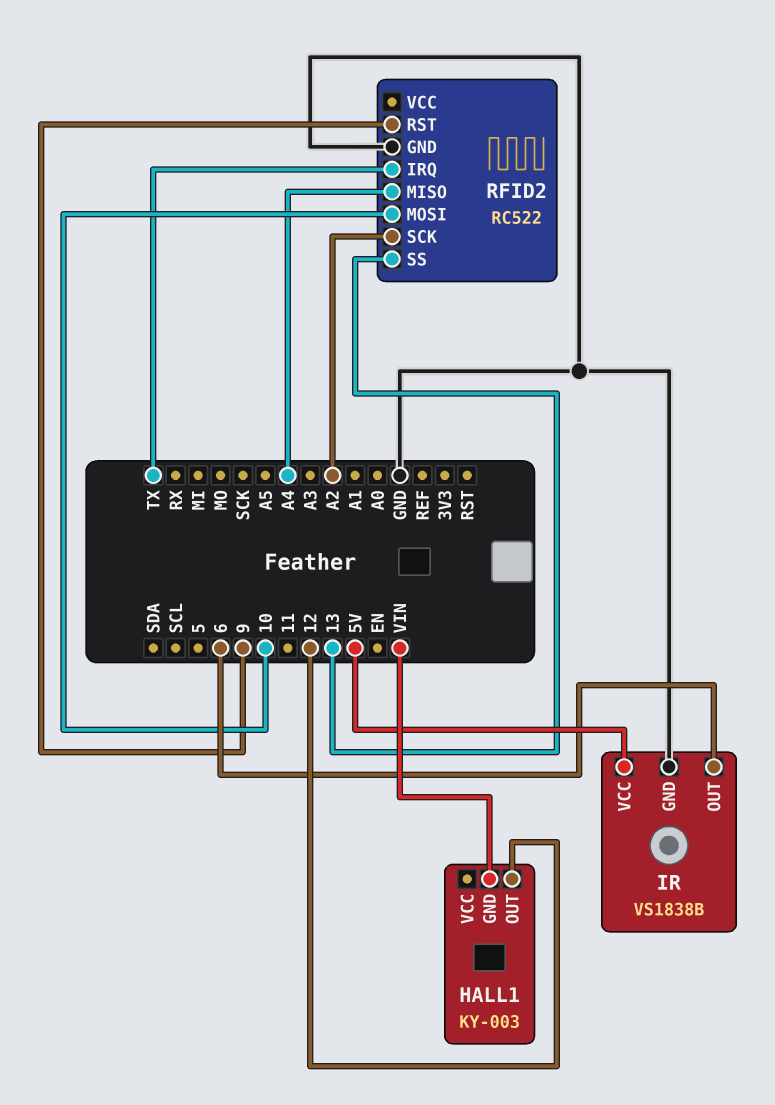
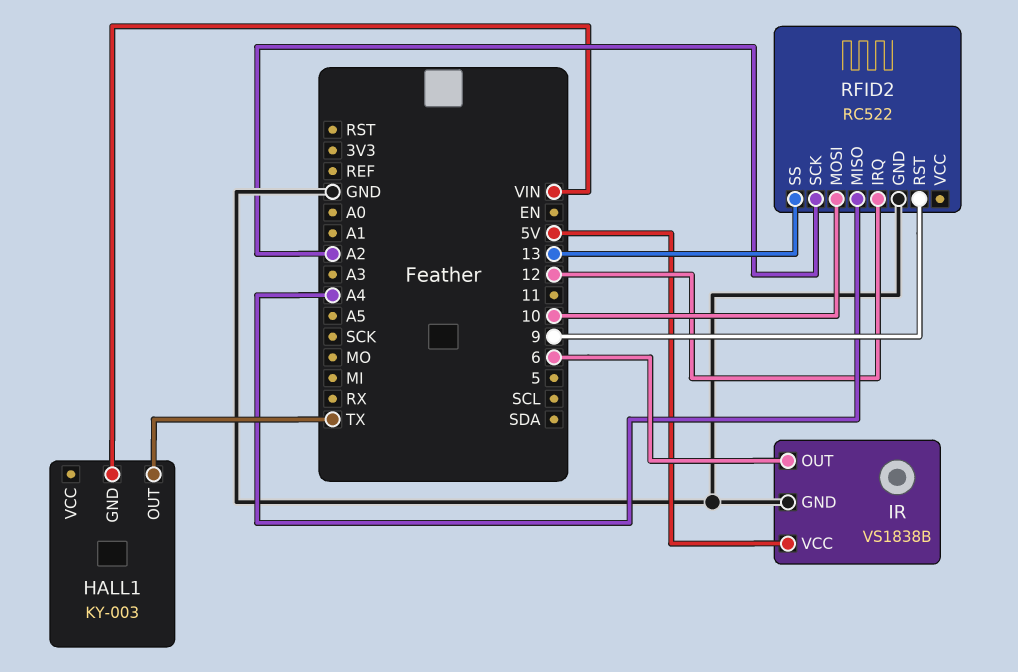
HALL1 pin OUT: 12 -> TX
RFID2 pin IRQ: TX -> 12

